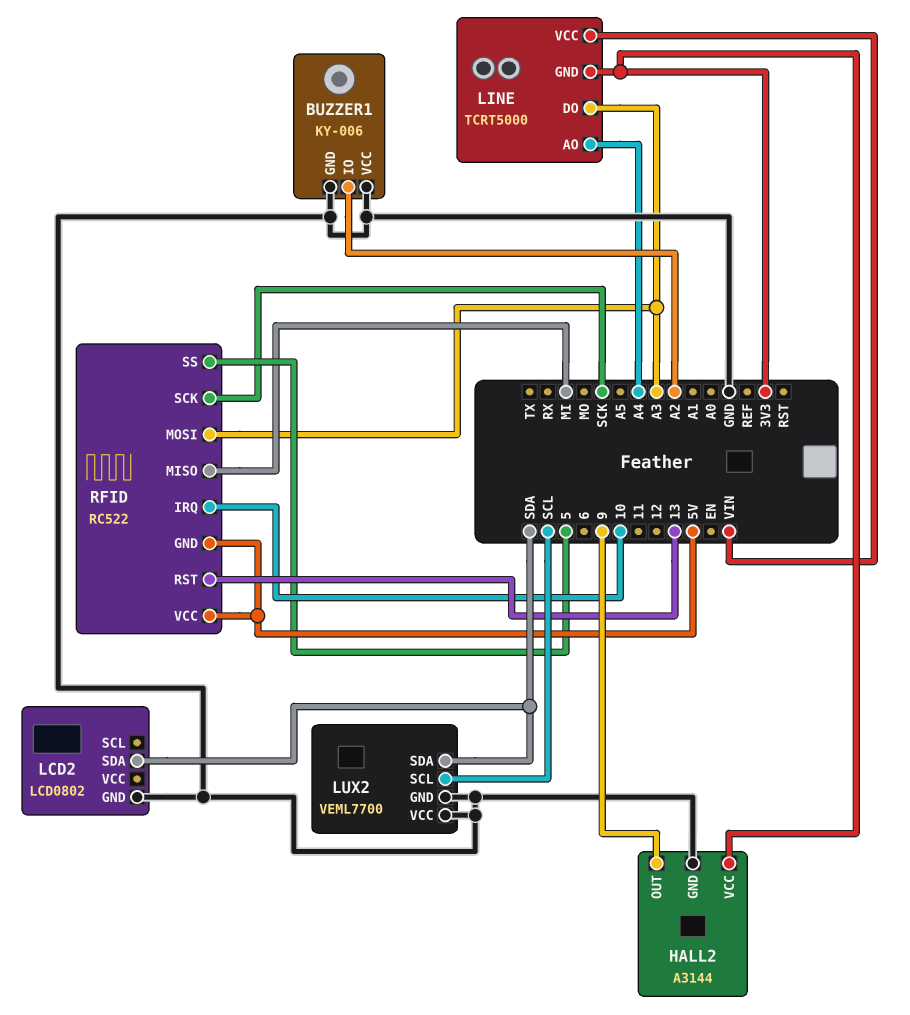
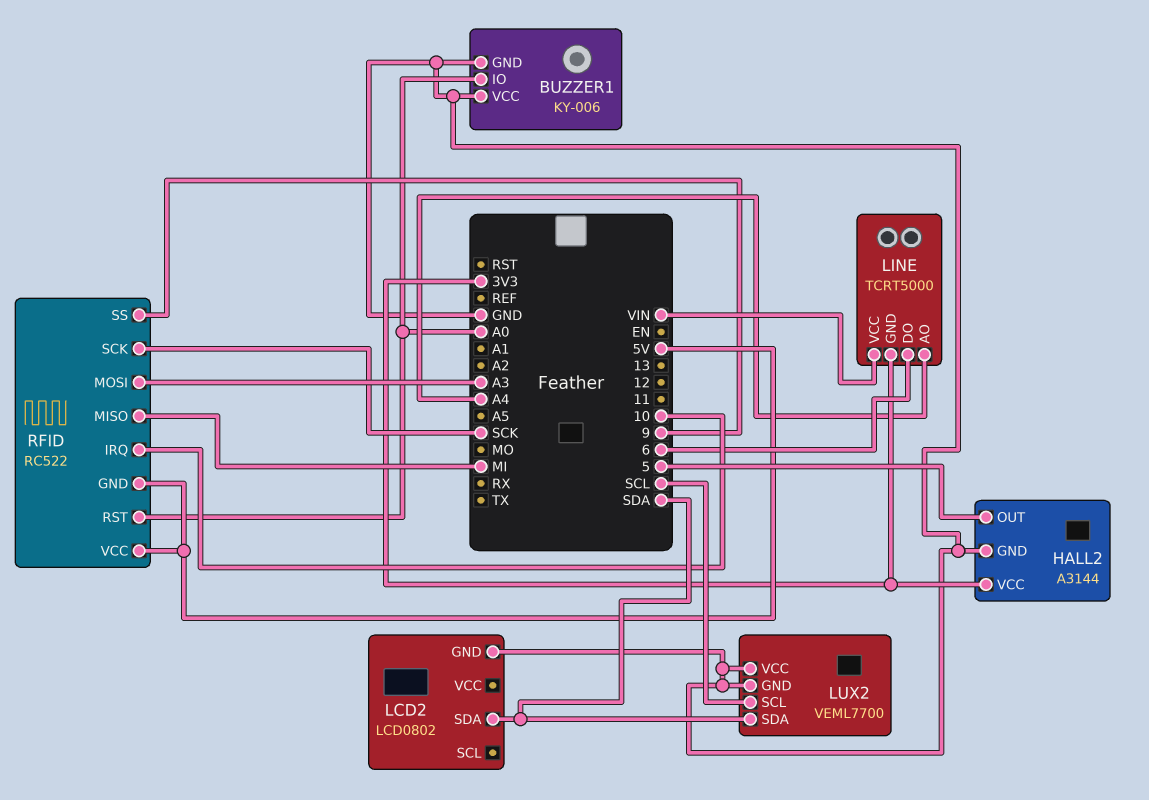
BUZZER1 pin IO: A2 -> A0
HALL2 pin OUT: 9 -> 5
LINE pin DO: A3 -> 6
RFID pin RST: 13 -> A0
RFID pin SS: 5 -> 9

